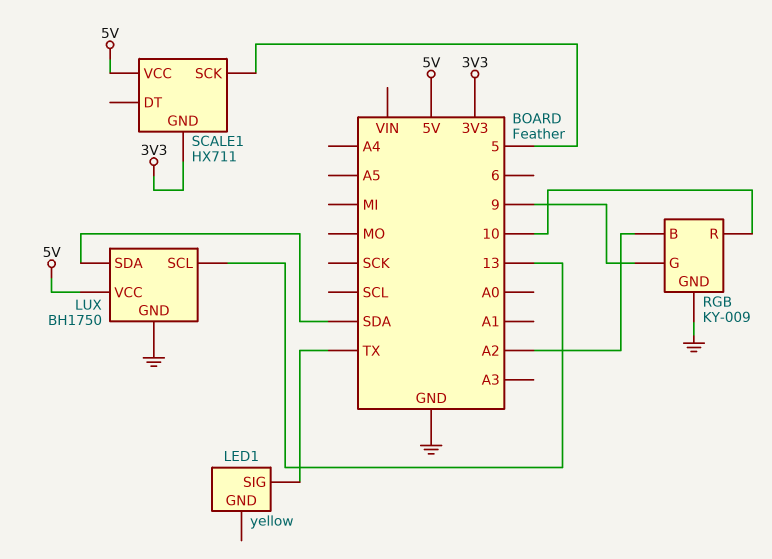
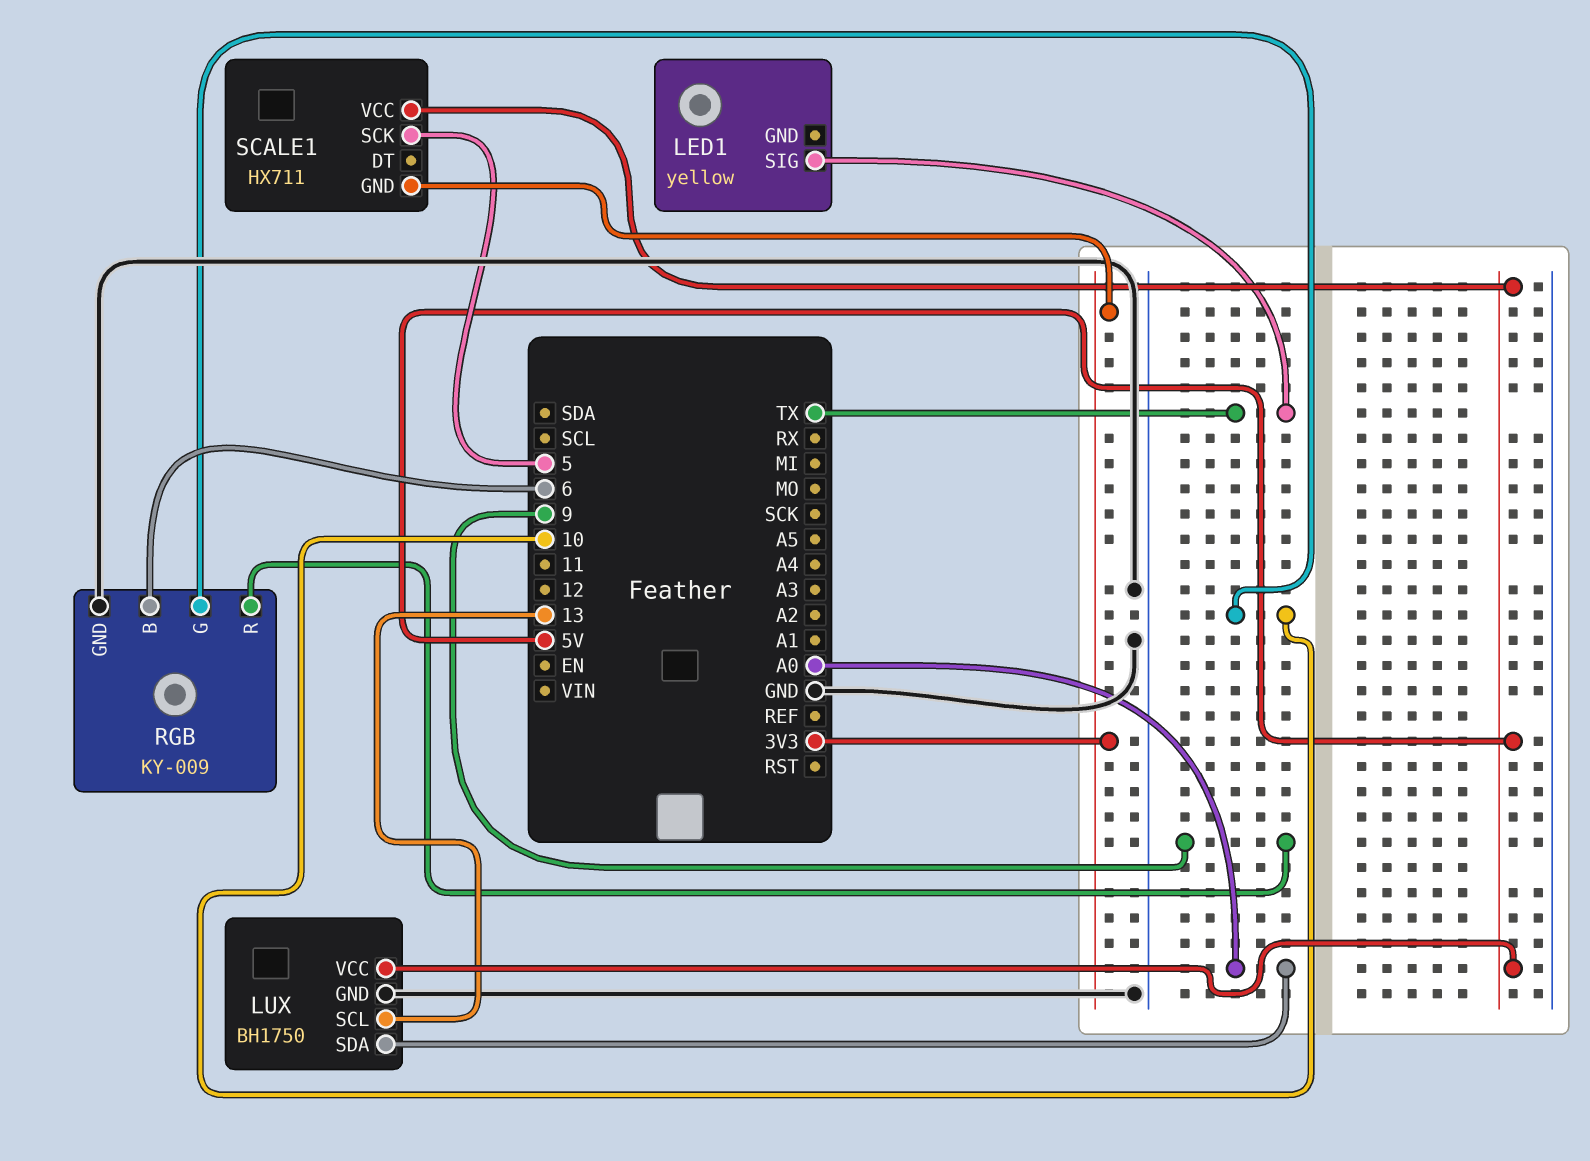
LUX pin SDA: SDA -> A0
RGB pin B: A2 -> 6
RGB pin G: 9 -> 10
RGB pin R: 10 -> 9

